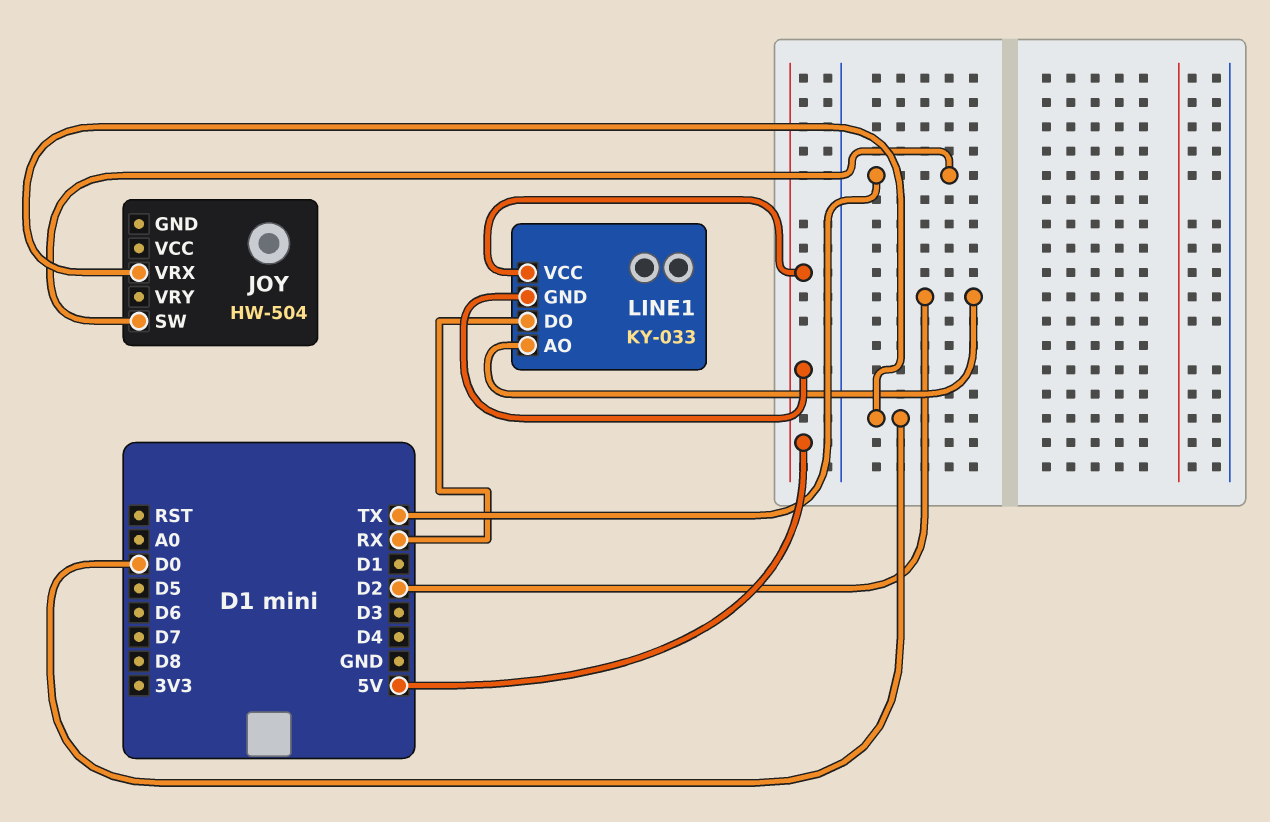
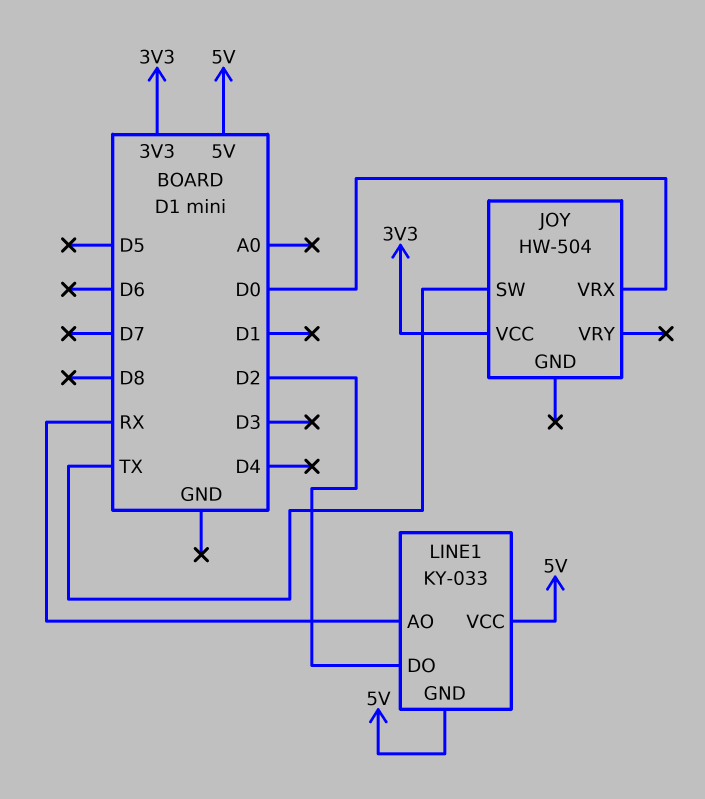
JOY pin VCC: none -> 3V3
LINE1 pin AO: D2 -> RX
LINE1 pin DO: RX -> D2

